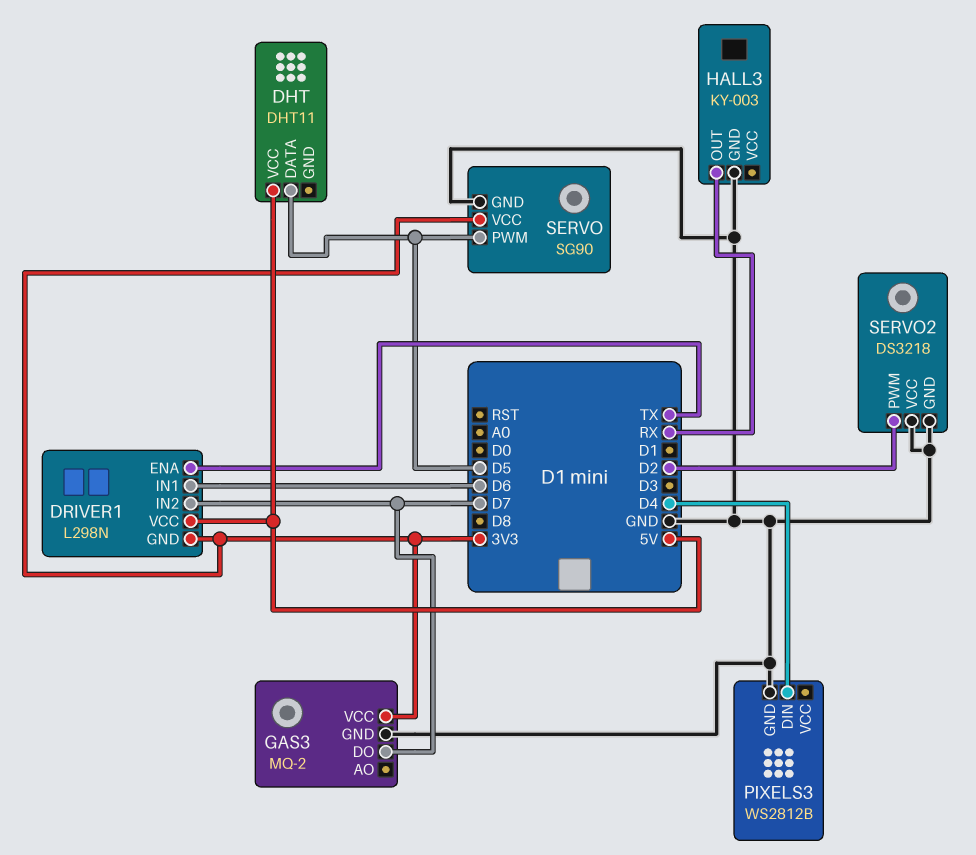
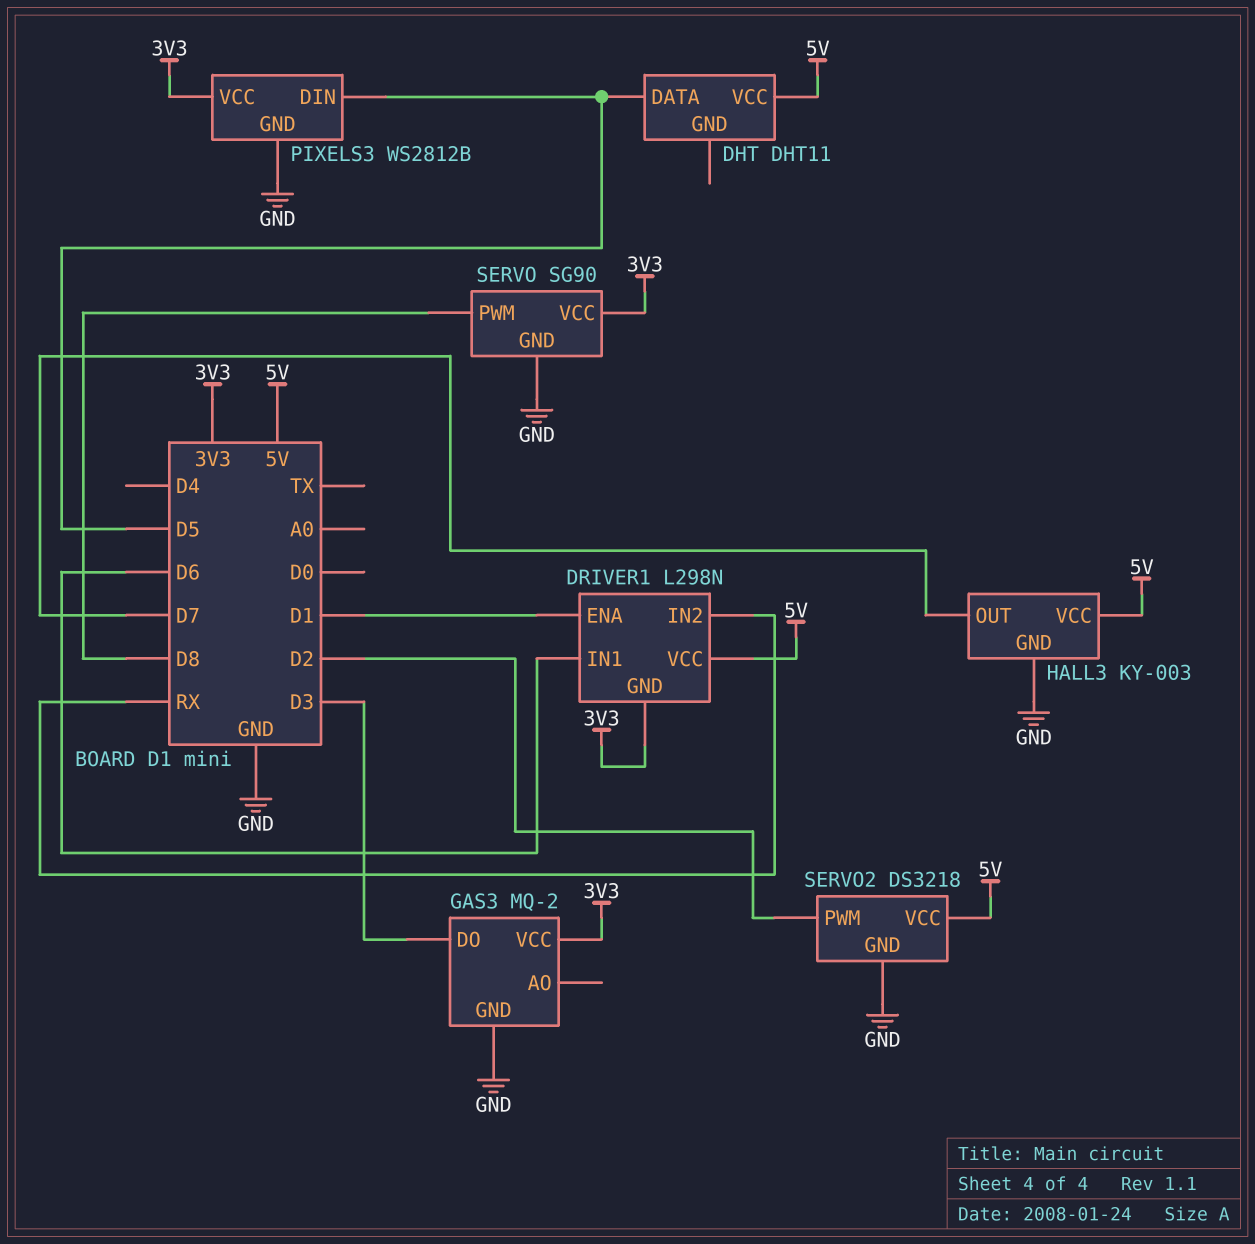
DRIVER1 pin ENA: TX -> D1
DRIVER1 pin IN2: D7 -> RX
GAS3 pin DO: D7 -> D3
HALL3 pin OUT: RX -> D7
HALL3 pin VCC: none -> 5V
PIXELS3 pin DIN: D4 -> D5
PIXELS3 pin VCC: none -> 3V3
SERVO pin PWM: D5 -> D8
SERVO2 pin VCC: GND -> 5V

